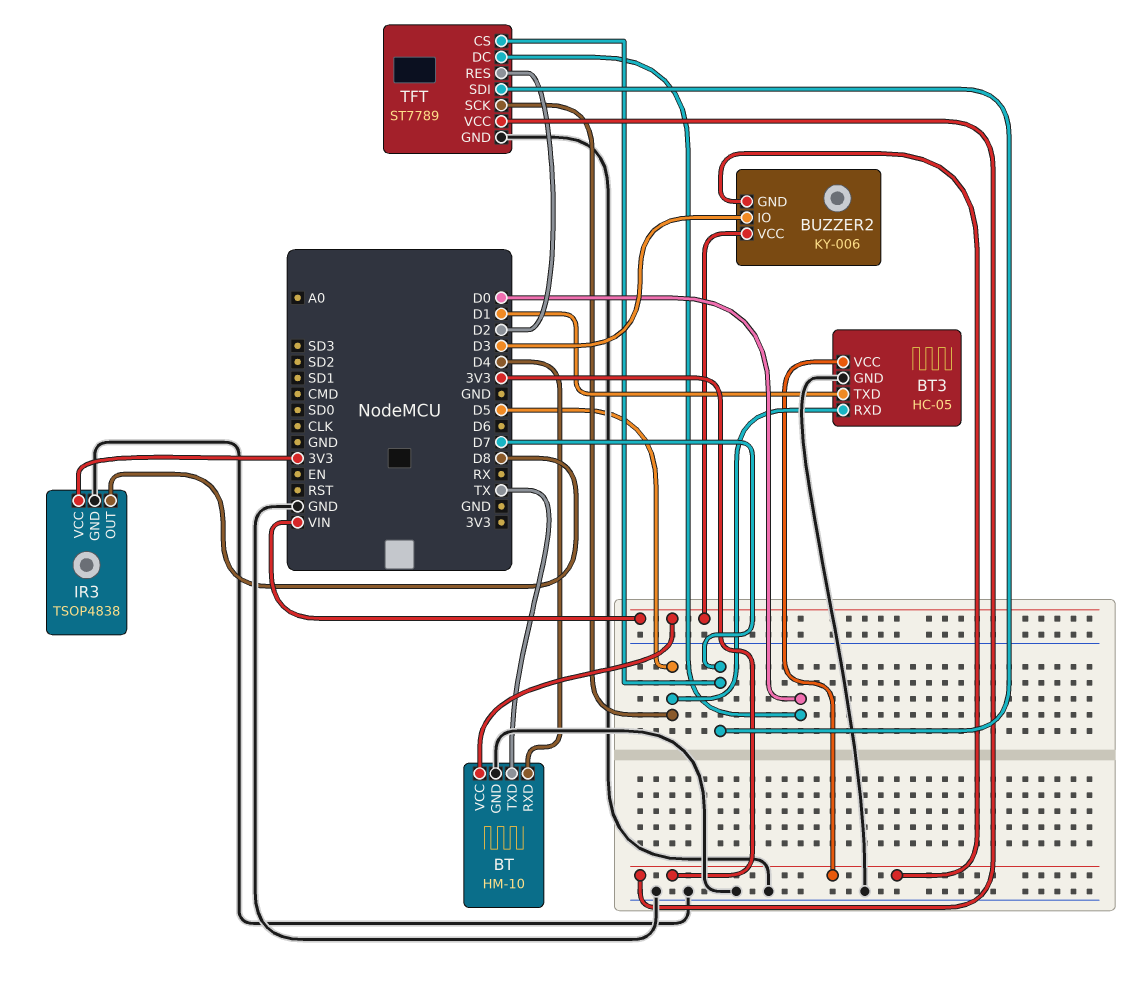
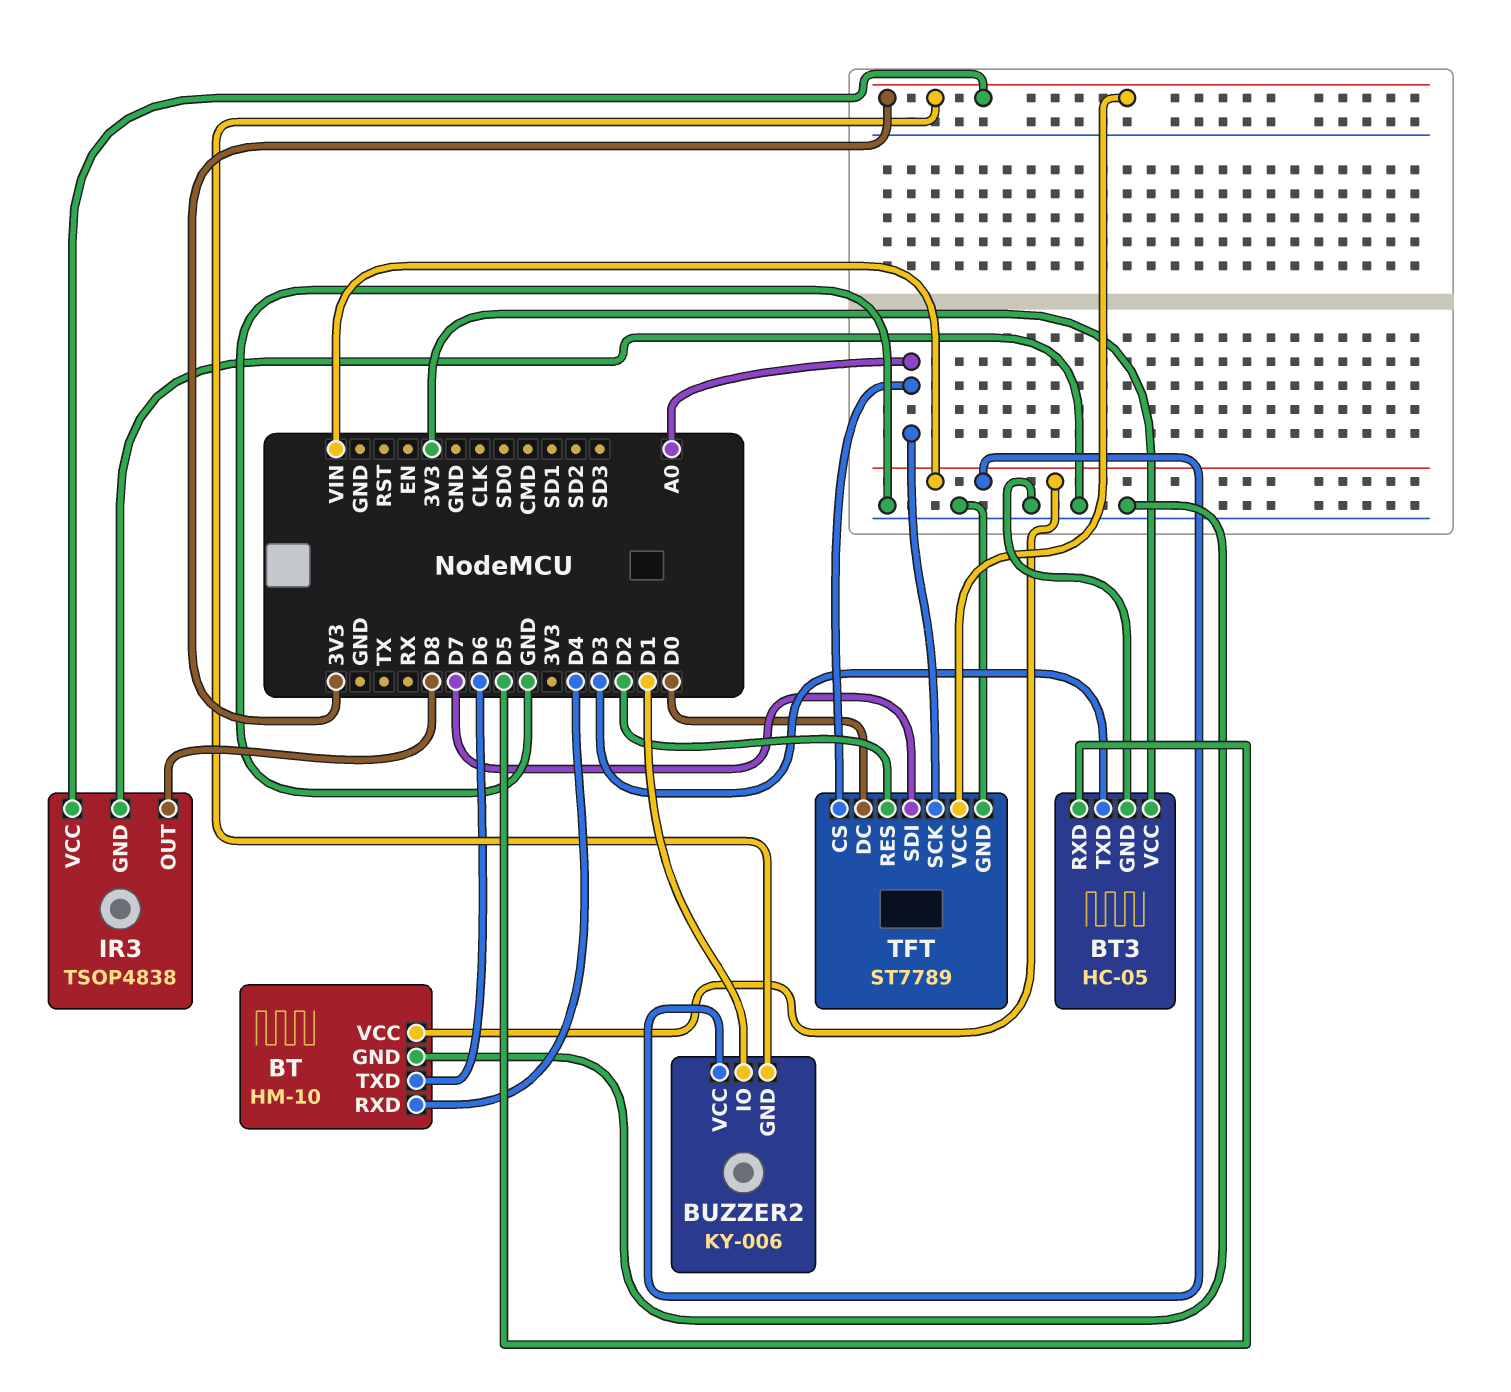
BT pin TXD: TX -> D6
BT3 pin TXD: D1 -> D3
BUZZER2 pin IO: D3 -> D1
TFT pin CS: D7 -> A0
TFT pin SCK: D5 -> A0

